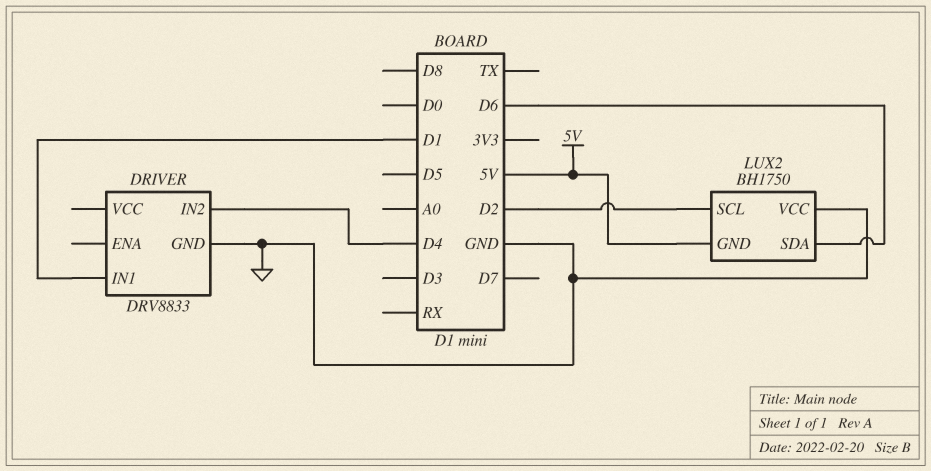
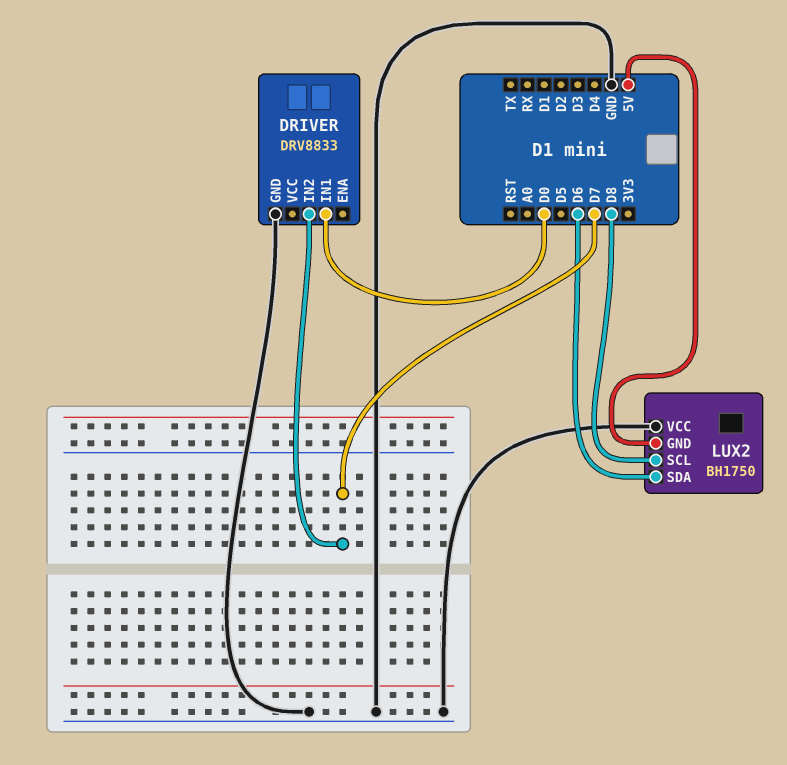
DRIVER pin IN1: D1 -> D0
DRIVER pin IN2: D4 -> D7
LUX2 pin SCL: D2 -> D8

